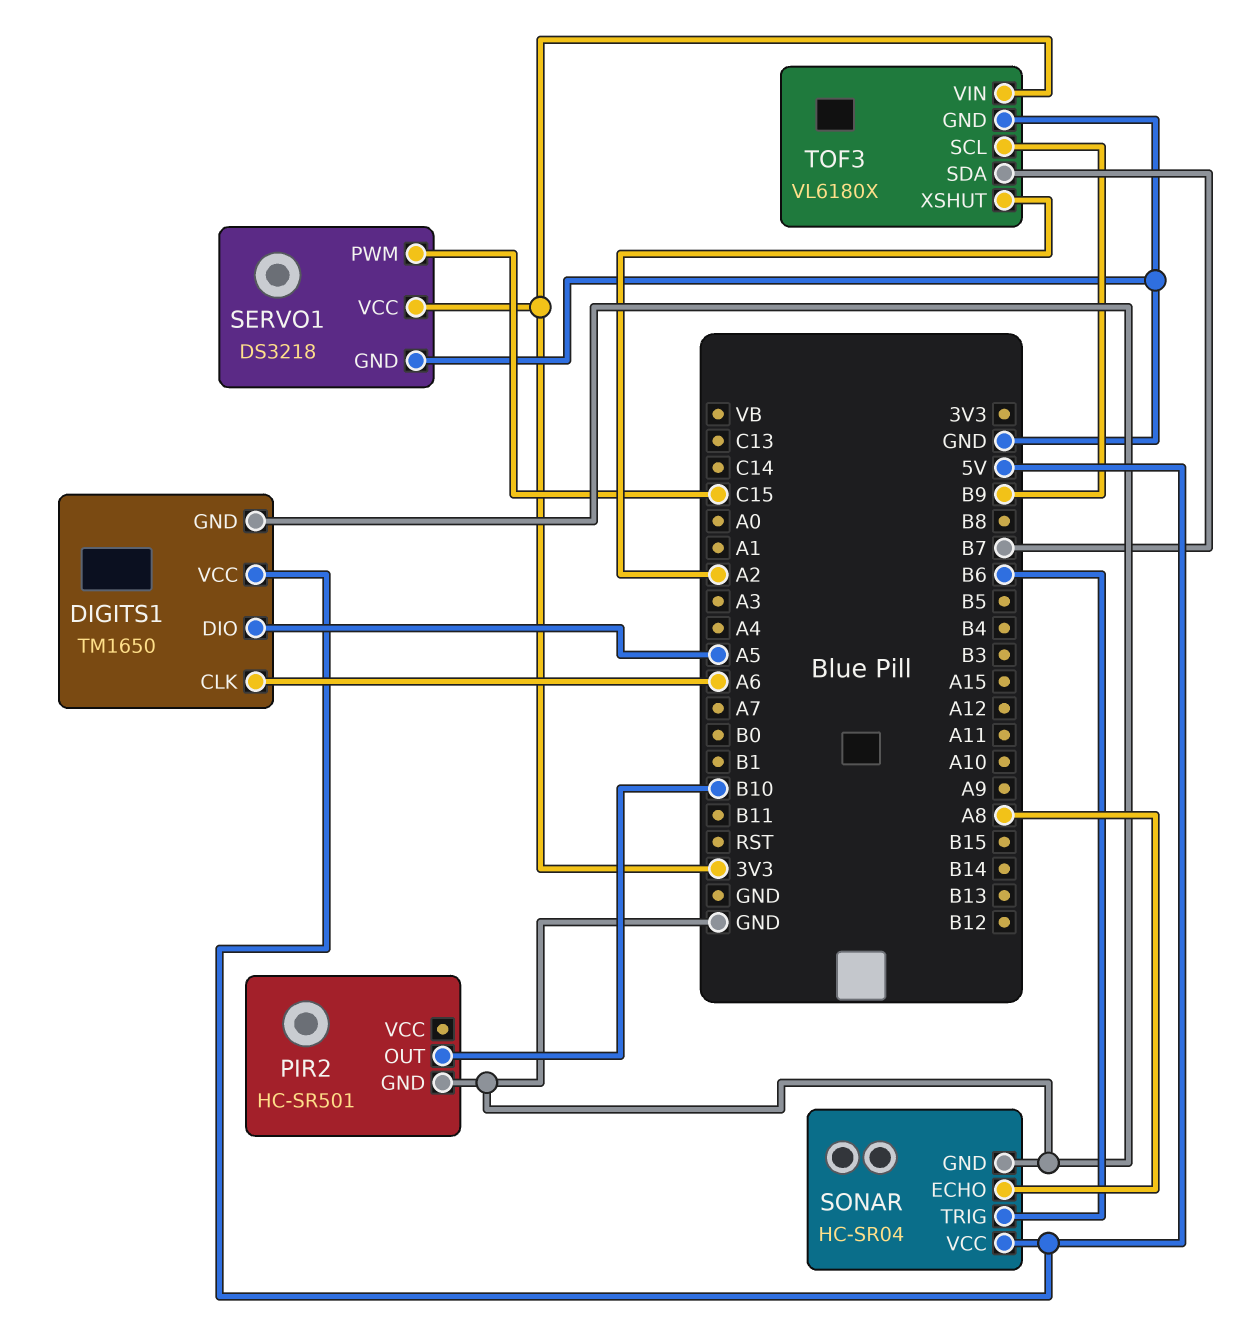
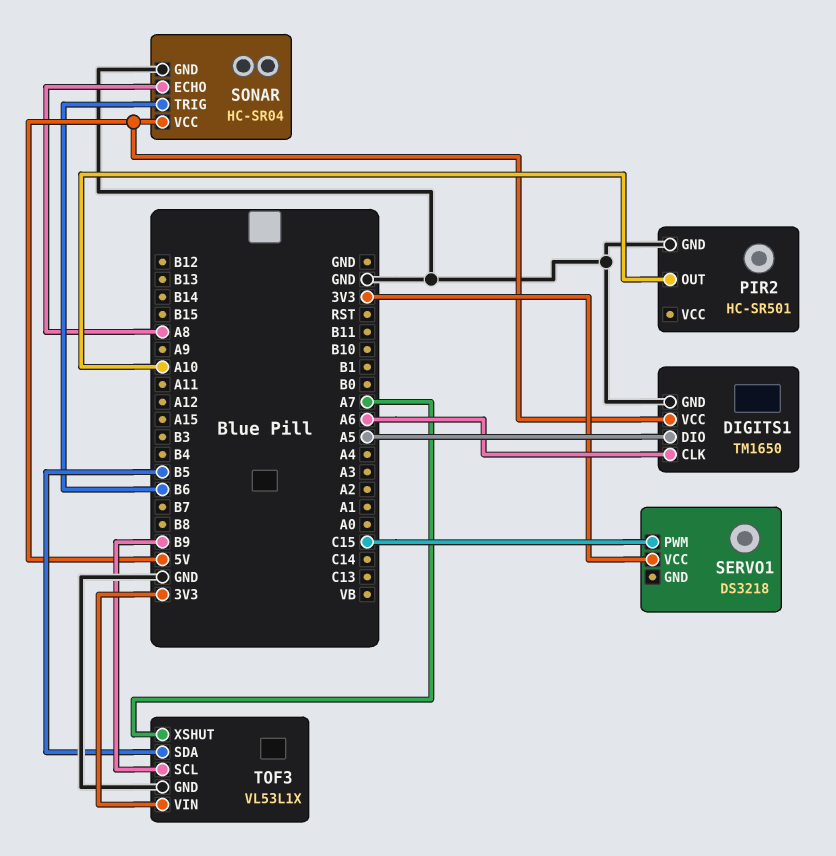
PIR2 pin OUT: B10 -> A10
SERVO1 pin GND: GND -> none
TOF3: VL6180X -> VL53L1X
TOF3 pin SDA: B7 -> B5
TOF3 pin XSHUT: A2 -> A7

